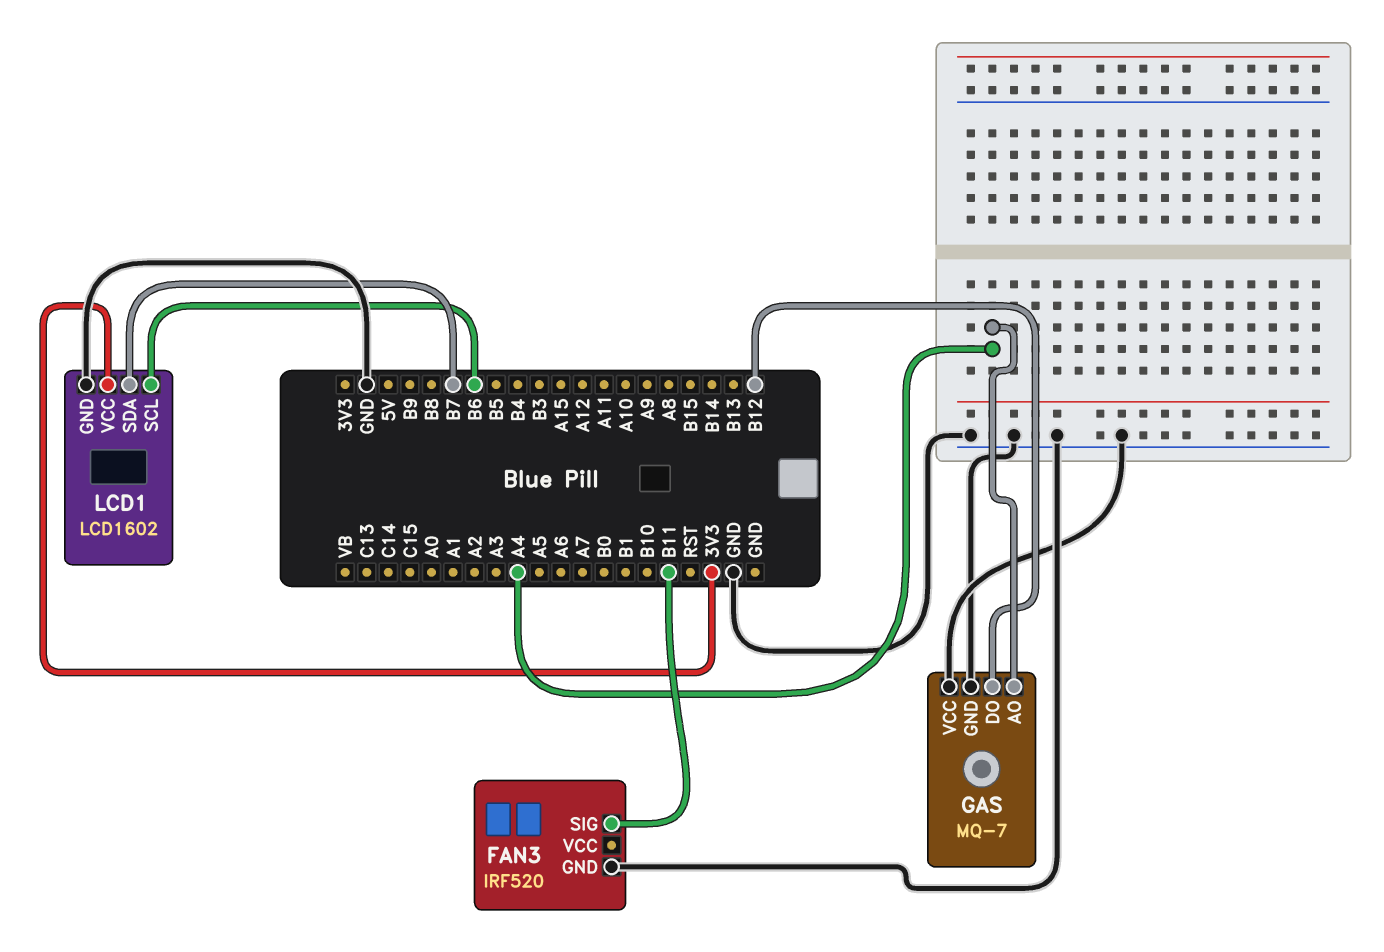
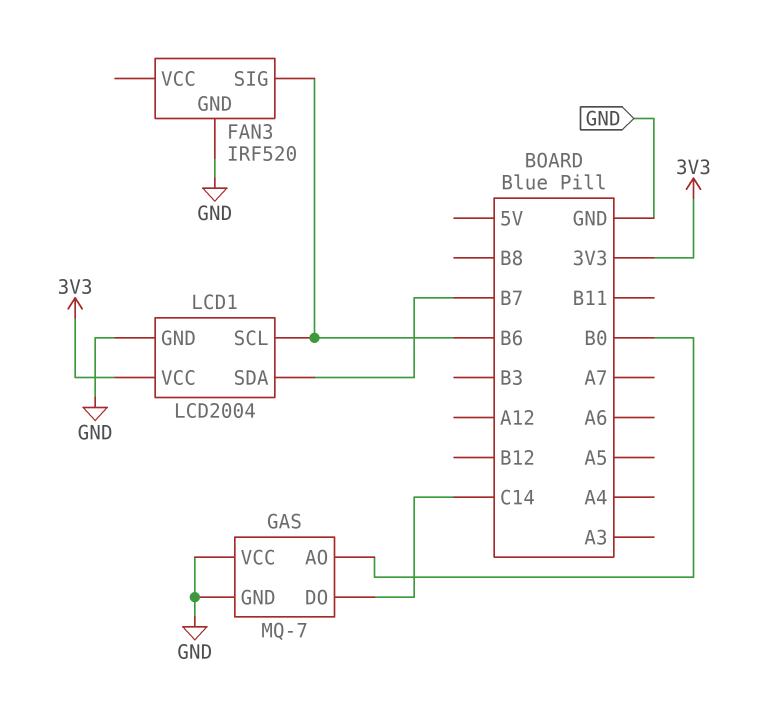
FAN3 pin SIG: B11 -> B6
GAS pin AO: A4 -> B0
GAS pin DO: B12 -> C14
LCD1: LCD1602 -> LCD2004

